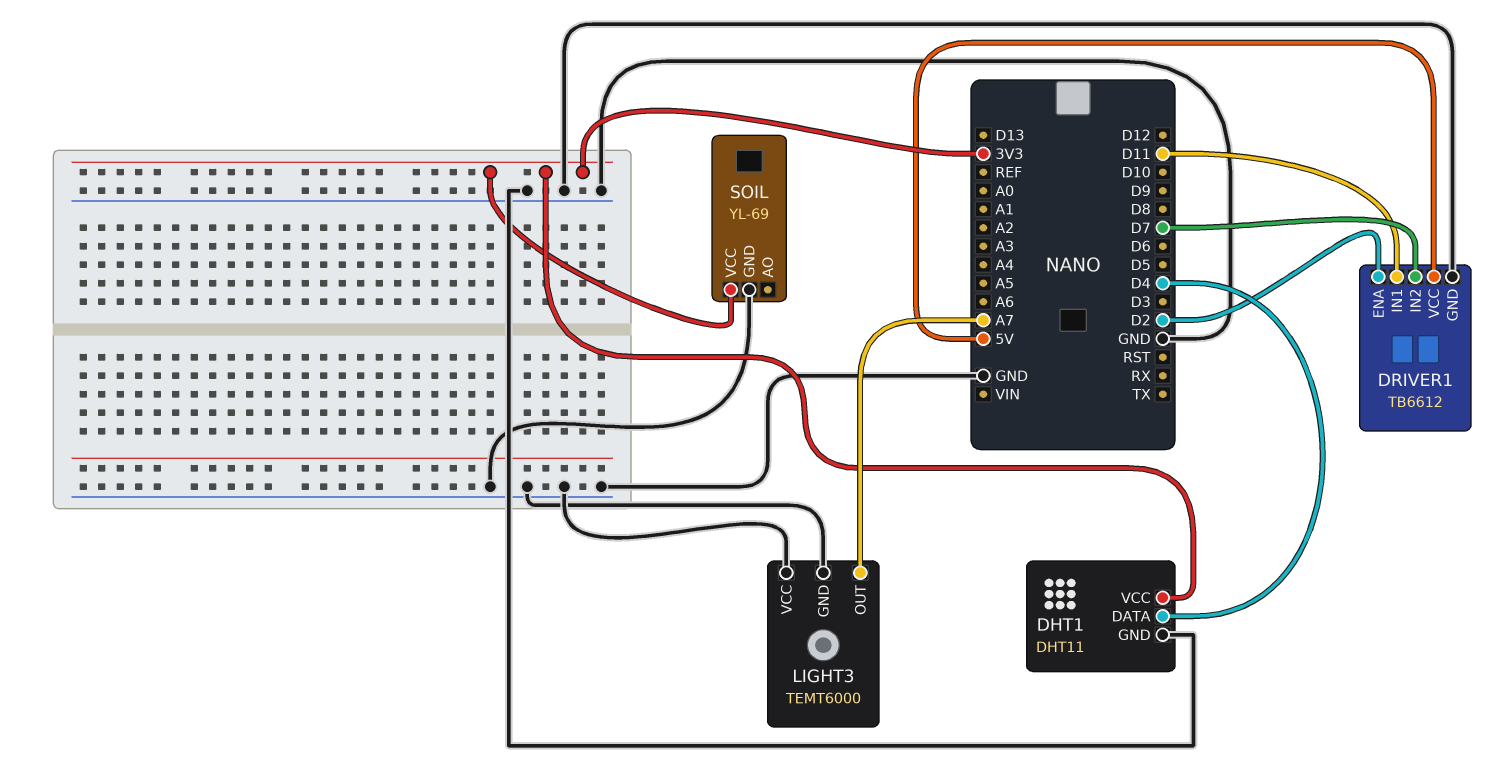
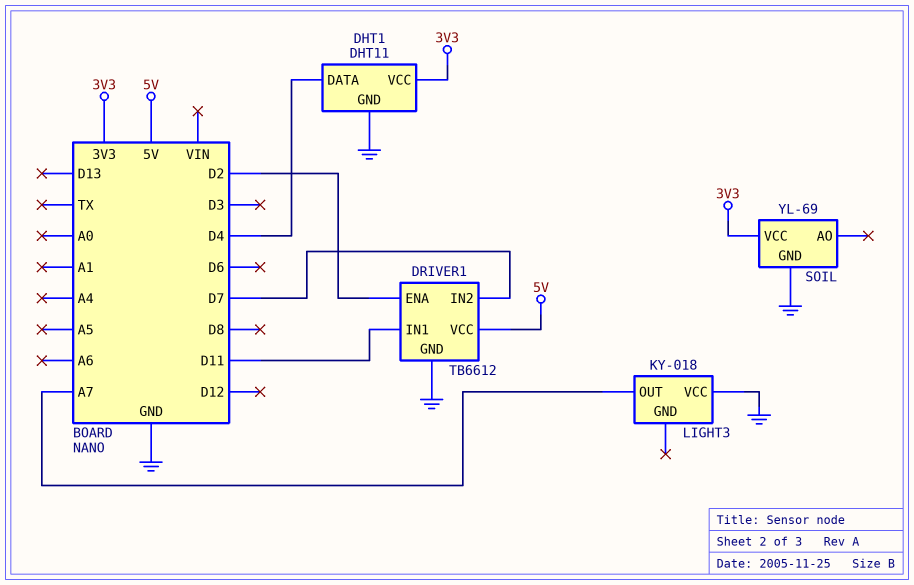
LIGHT3: TEMT6000 -> KY-018
LIGHT3 pin GND: GND -> none

